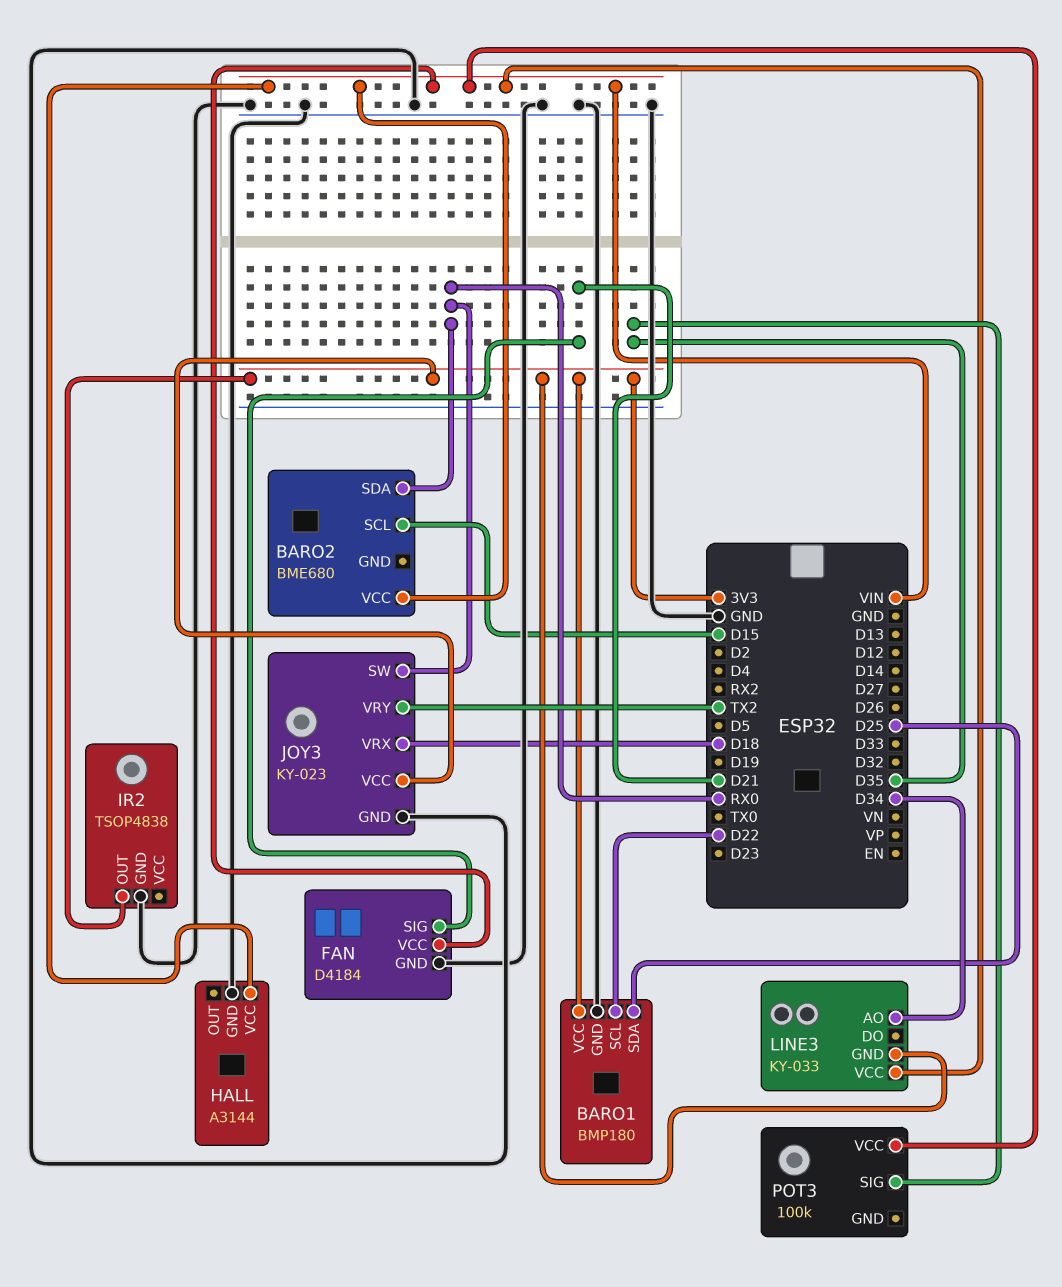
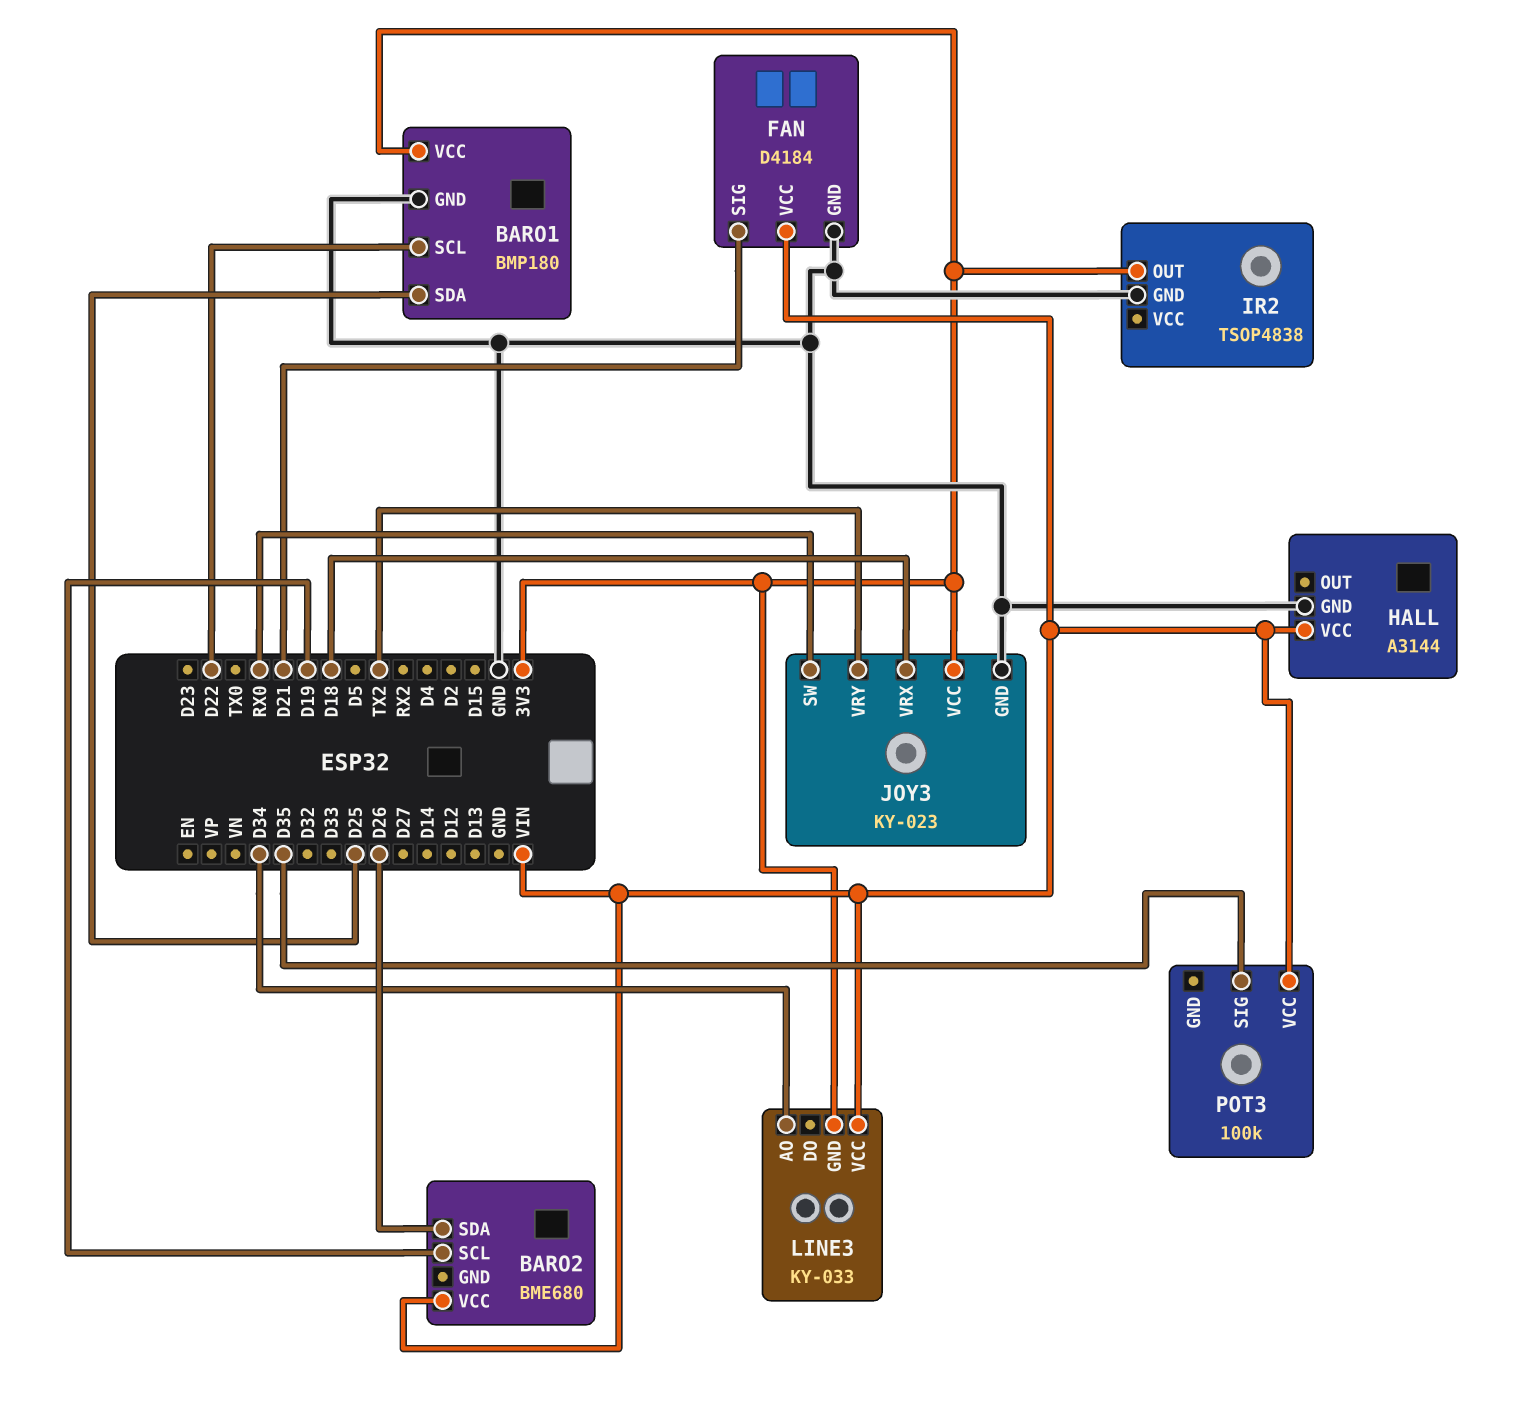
BARO2 pin SCL: D15 -> D19
BARO2 pin SDA: RX0 -> D26

